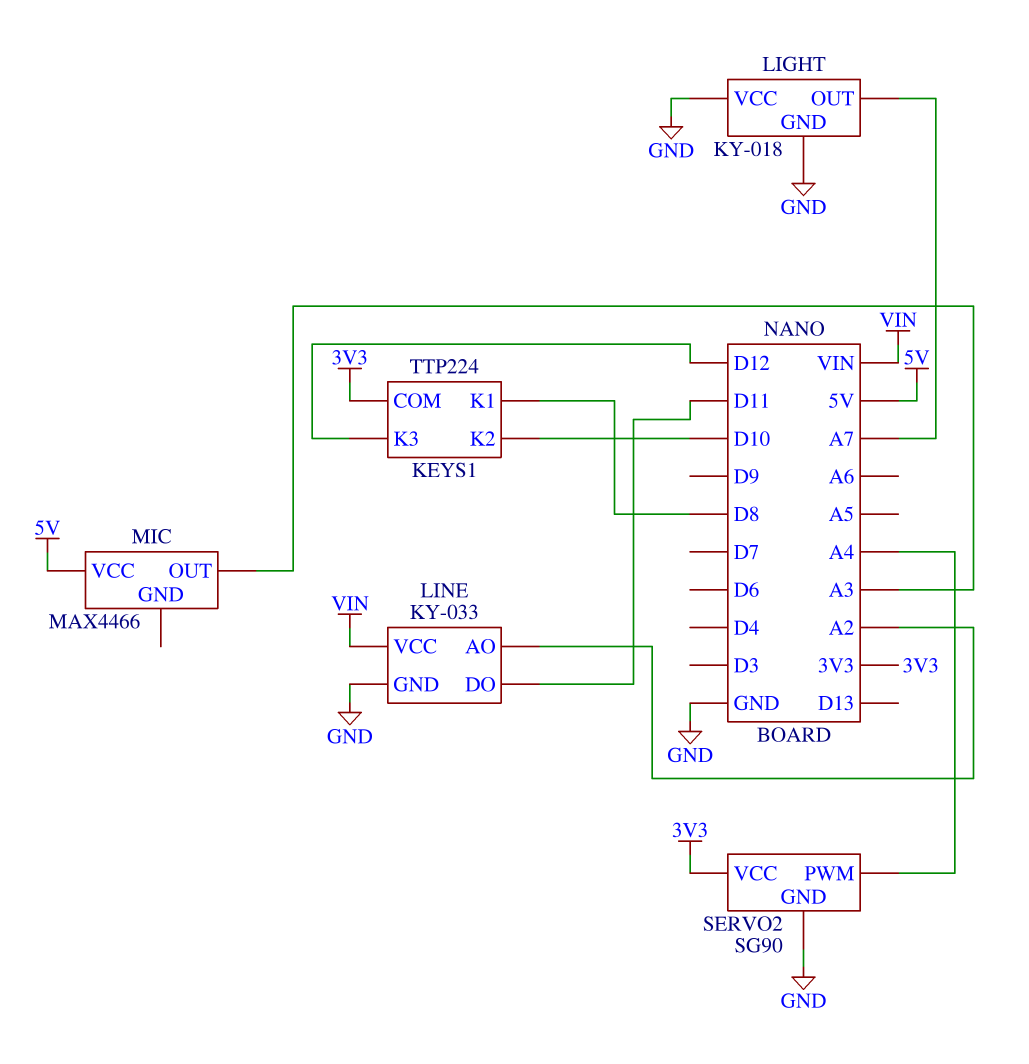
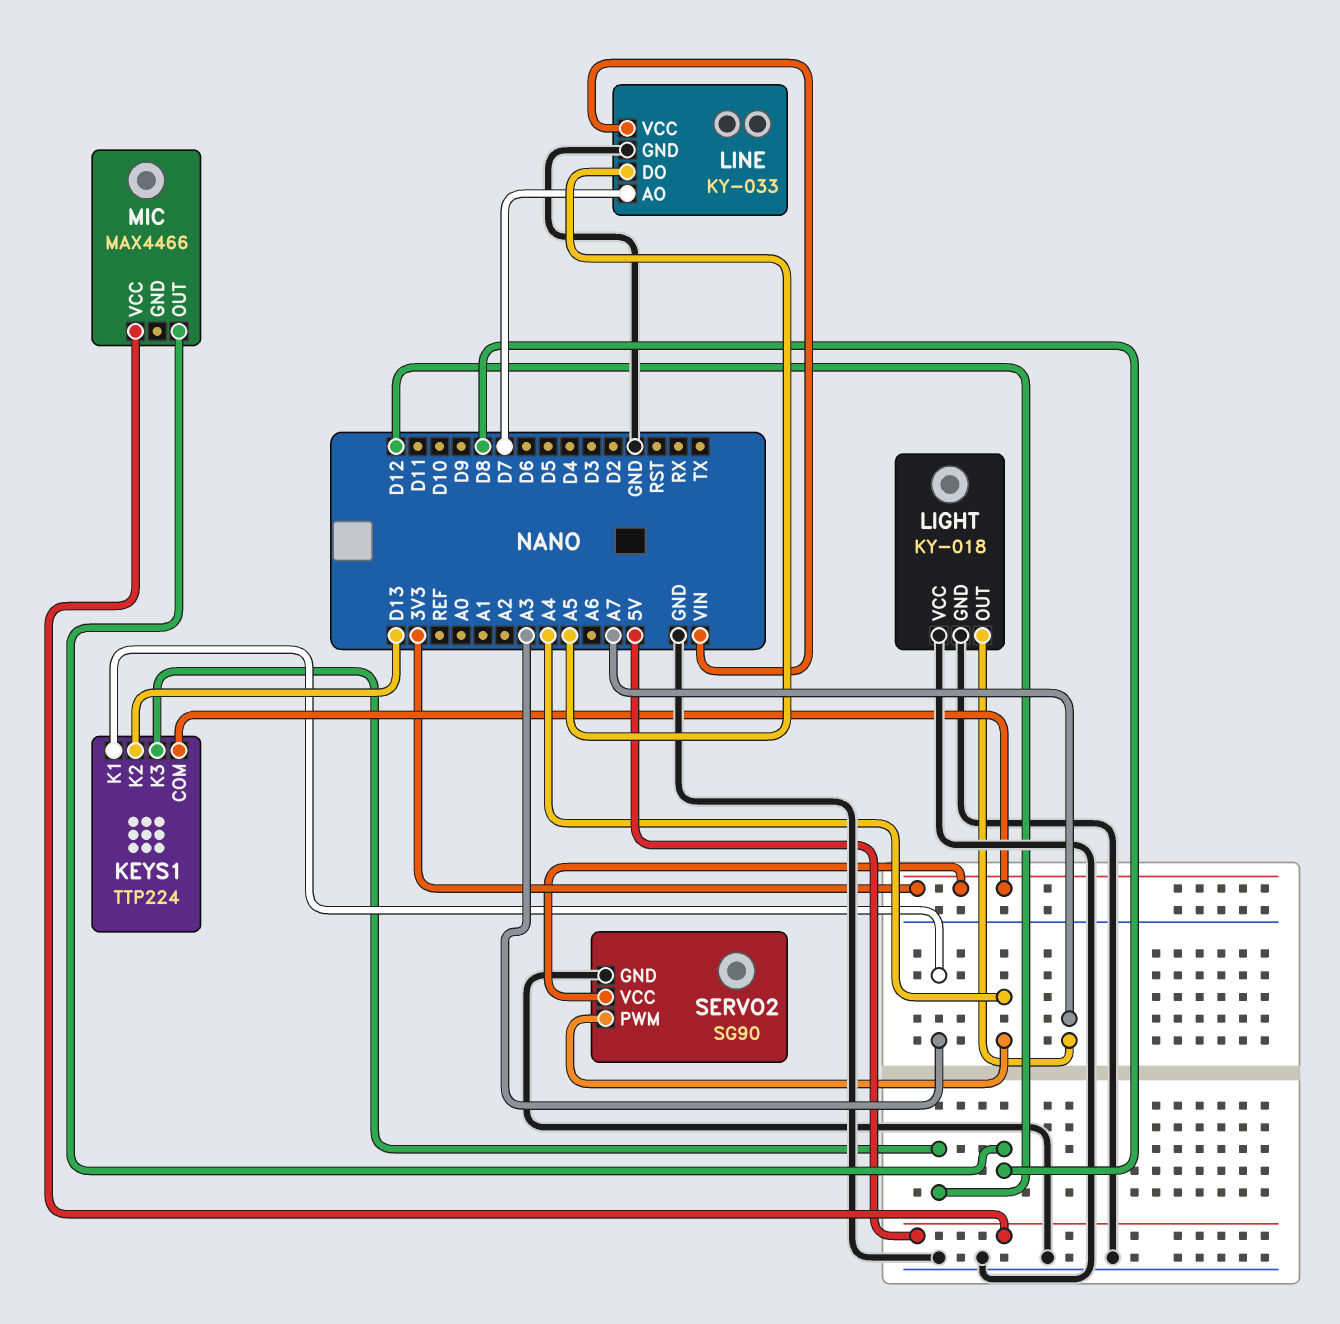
KEYS1 pin K1: D8 -> A3
KEYS1 pin K2: D10 -> D13
LINE pin AO: A2 -> D7
LINE pin DO: D11 -> A5
MIC pin OUT: A3 -> D8

